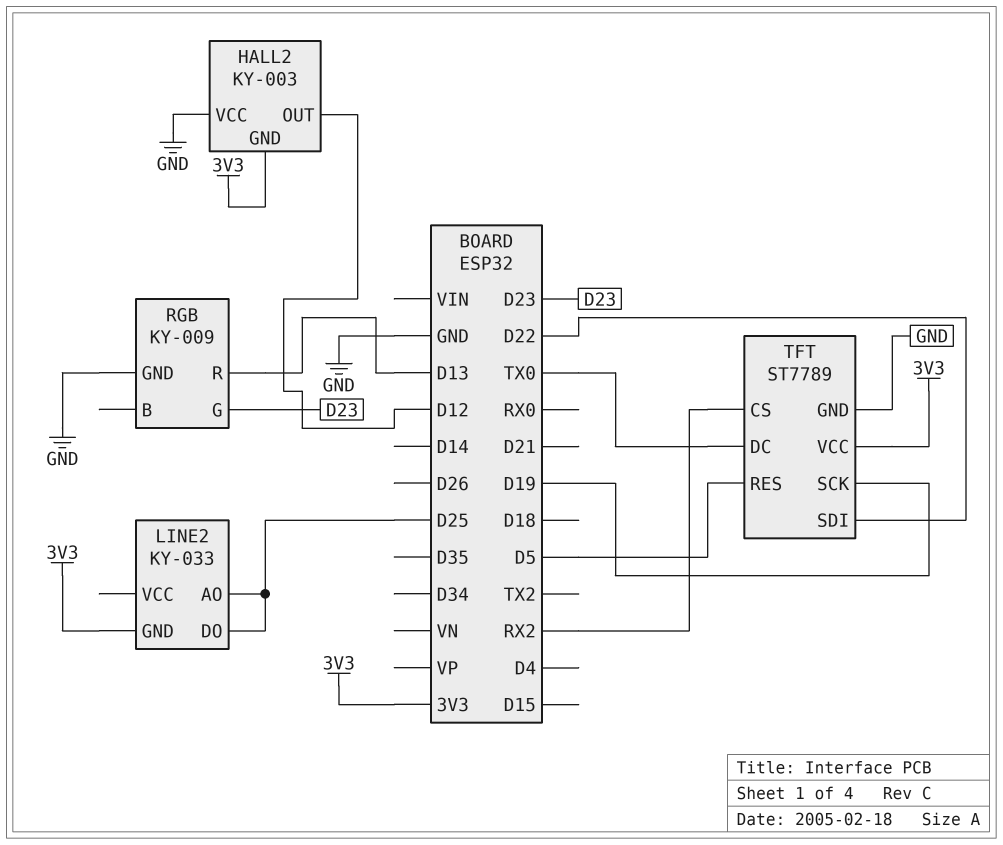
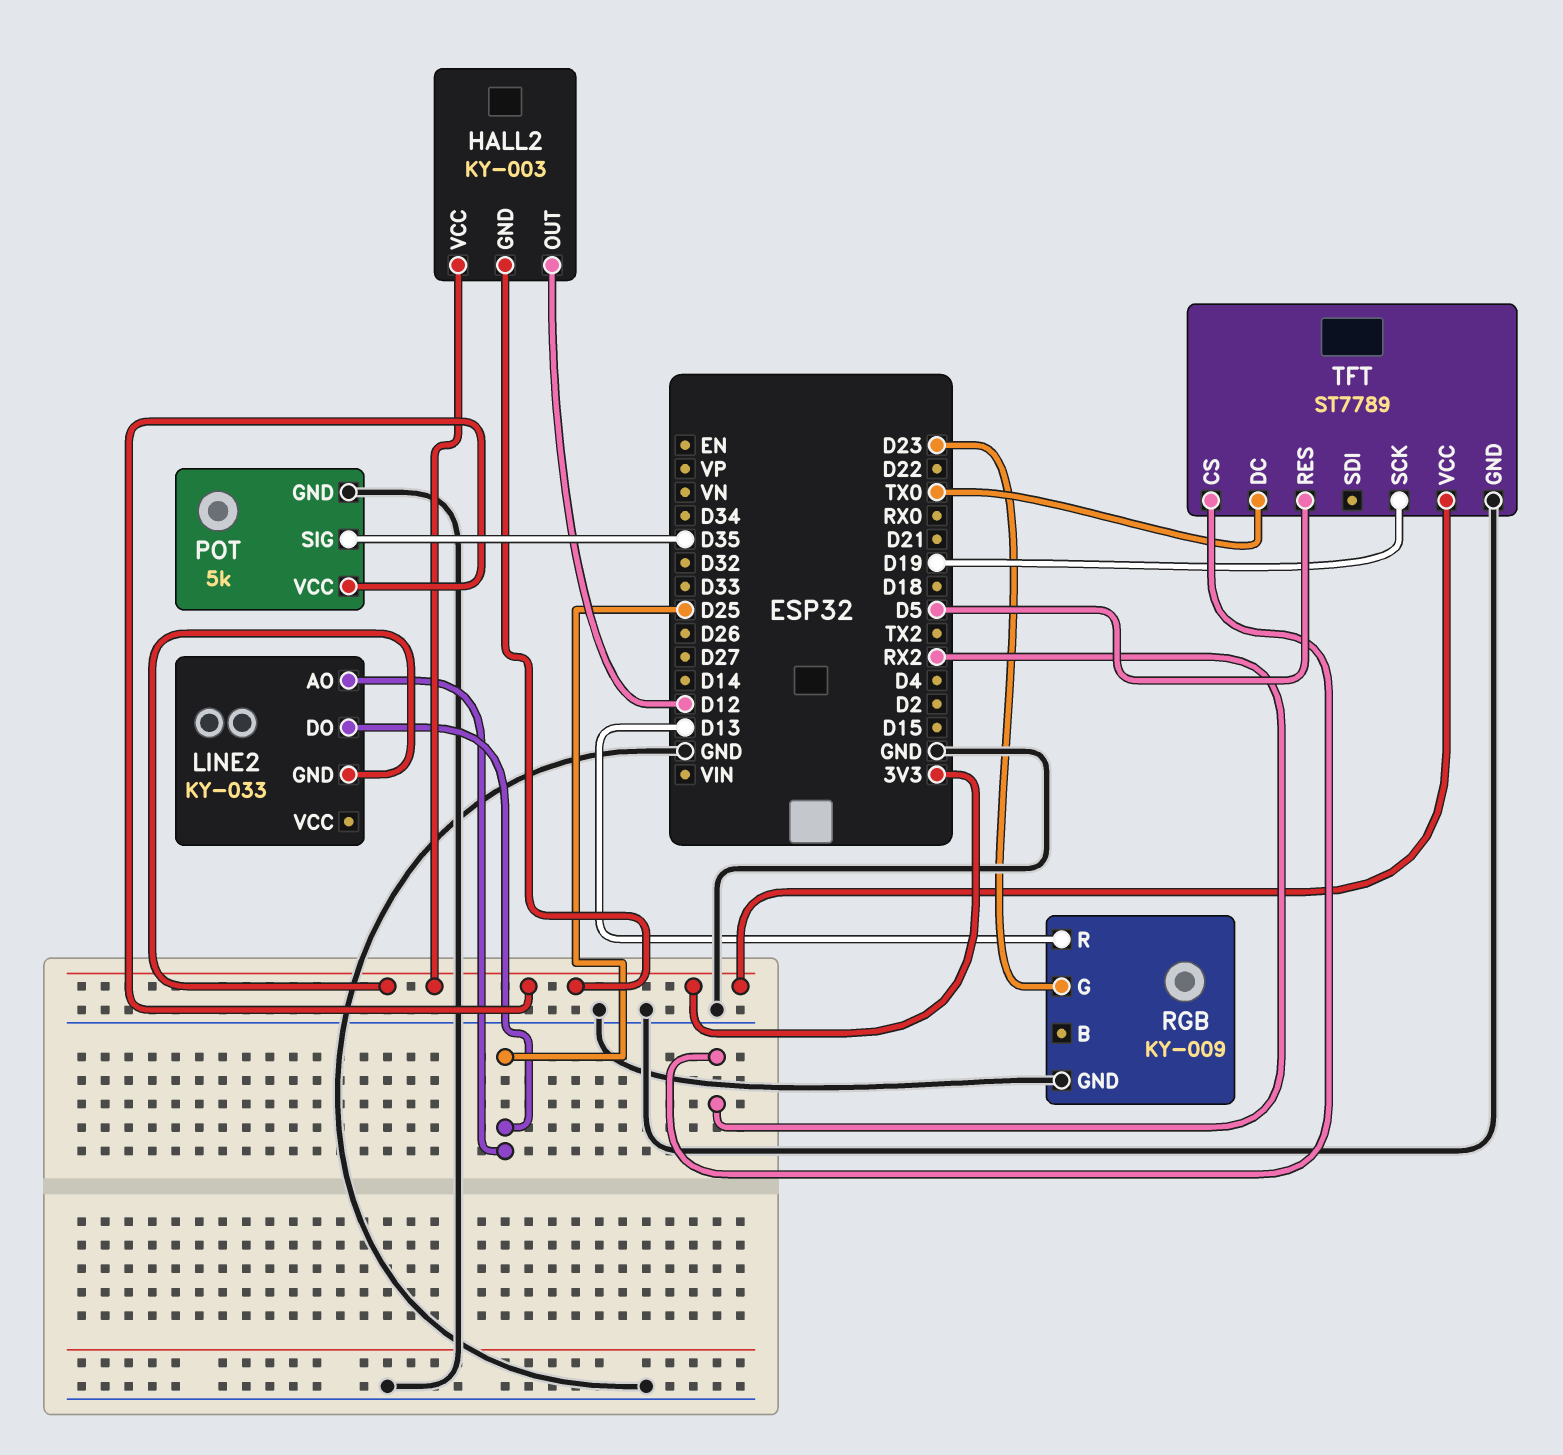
HALL2 pin VCC: GND -> 3V3
POT: none -> 5k
POT pin GND: none -> GND
POT pin SIG: none -> D35
POT pin VCC: none -> 3V3
TFT pin SDI: D22 -> none

